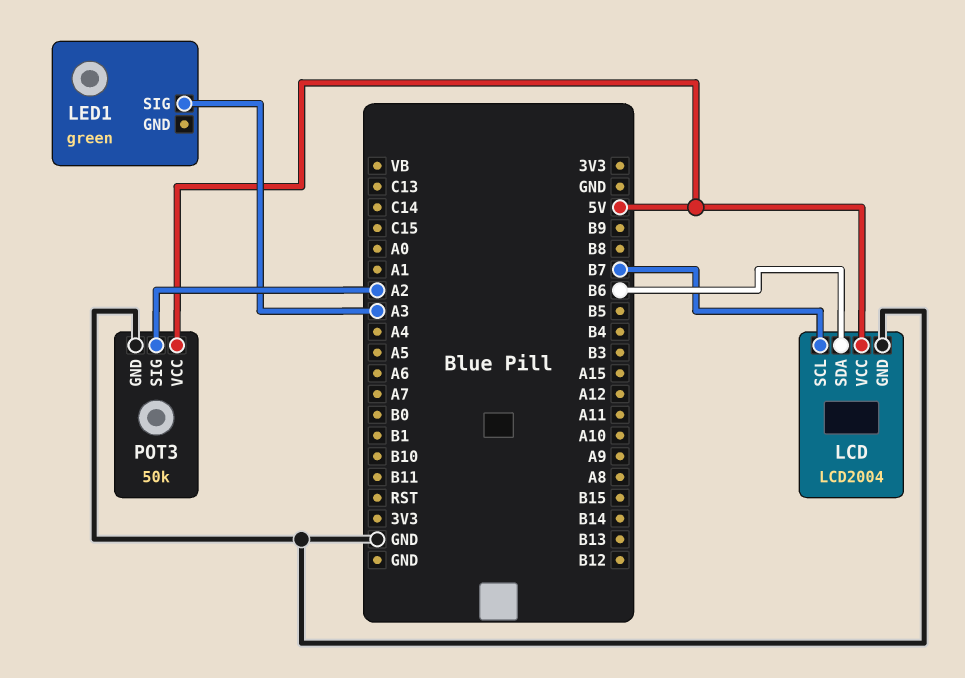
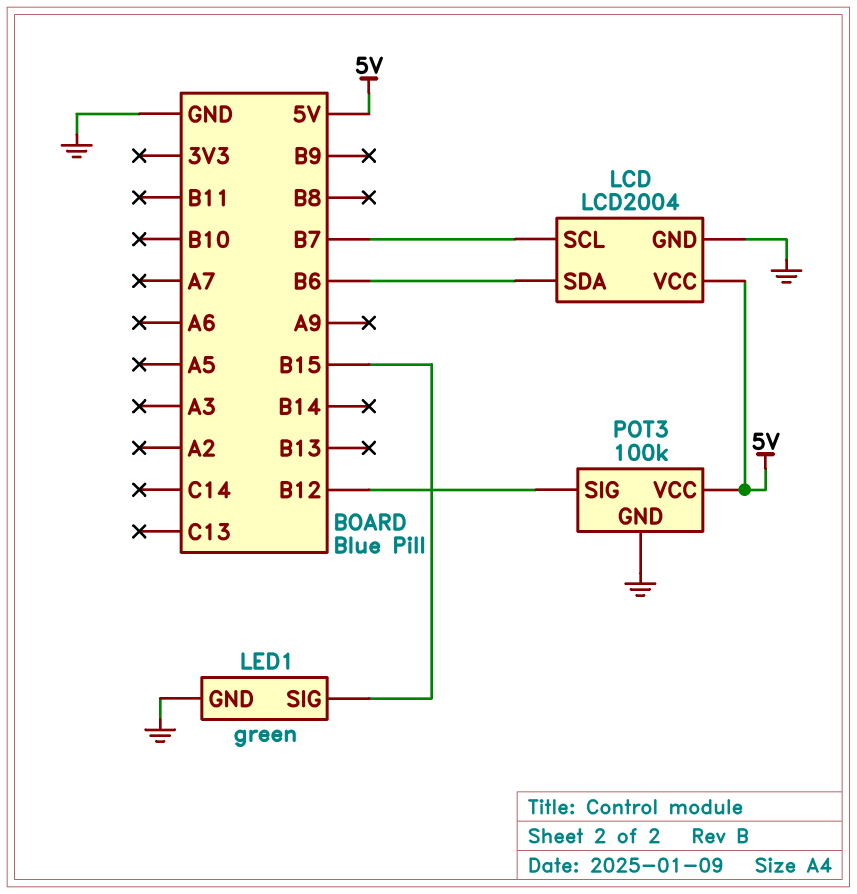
LED1 pin GND: none -> GND
LED1 pin SIG: A3 -> B15
POT3: 50k -> 100k
POT3 pin SIG: A2 -> B12

